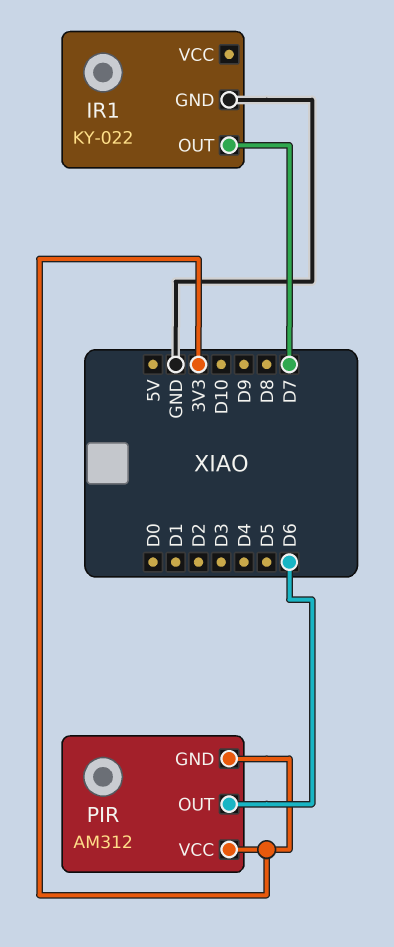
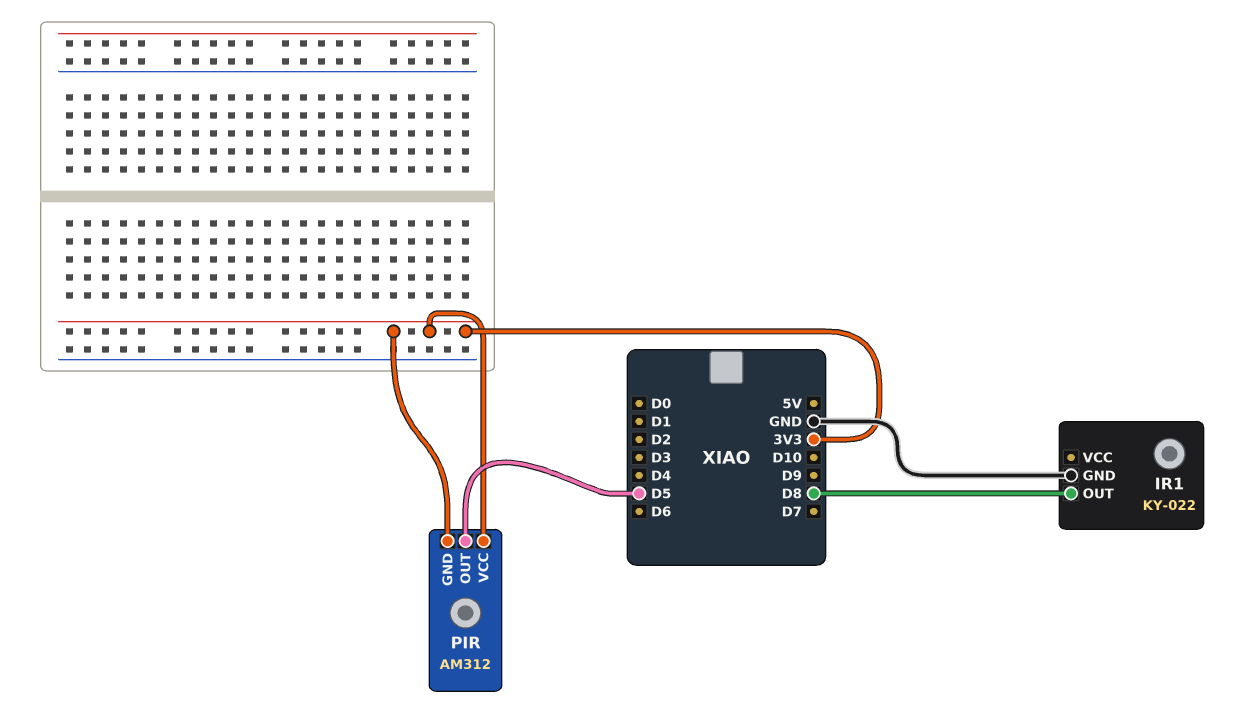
IR1 pin OUT: D7 -> D8
PIR pin OUT: D6 -> D5

